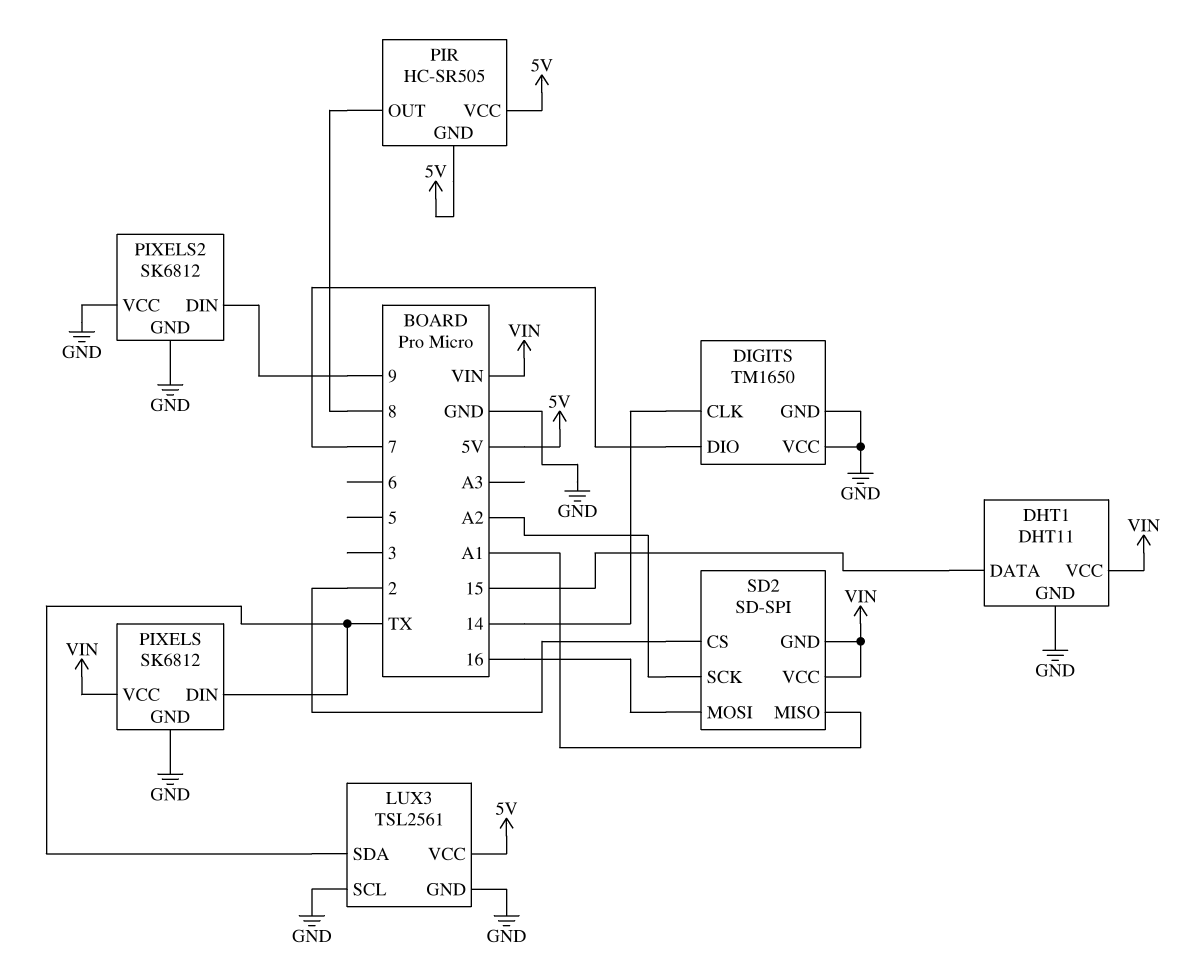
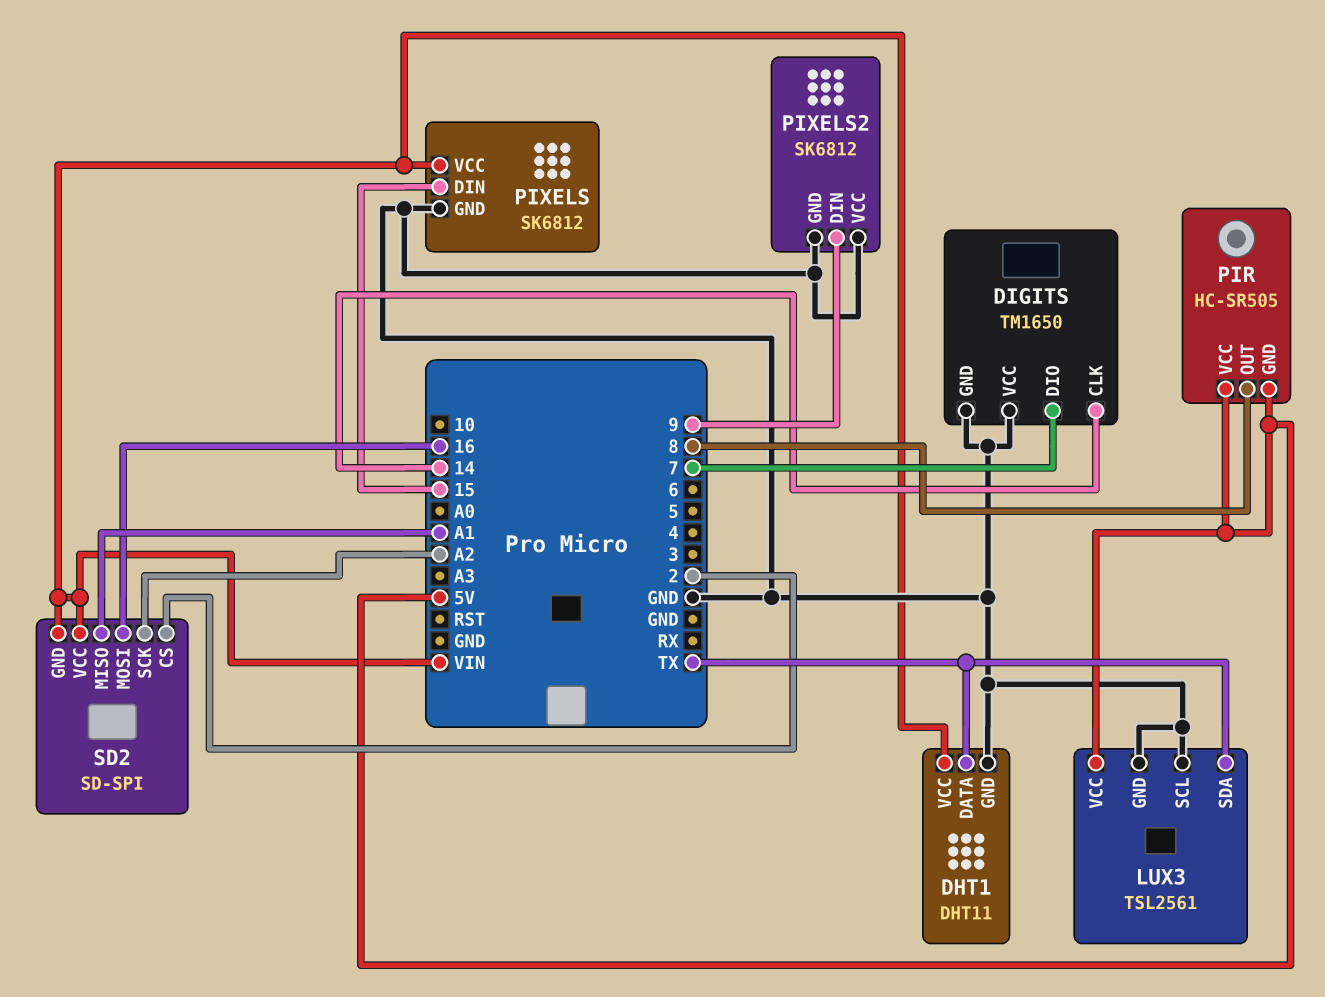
DHT1 pin DATA: 15 -> TX
PIXELS pin DIN: TX -> 15

